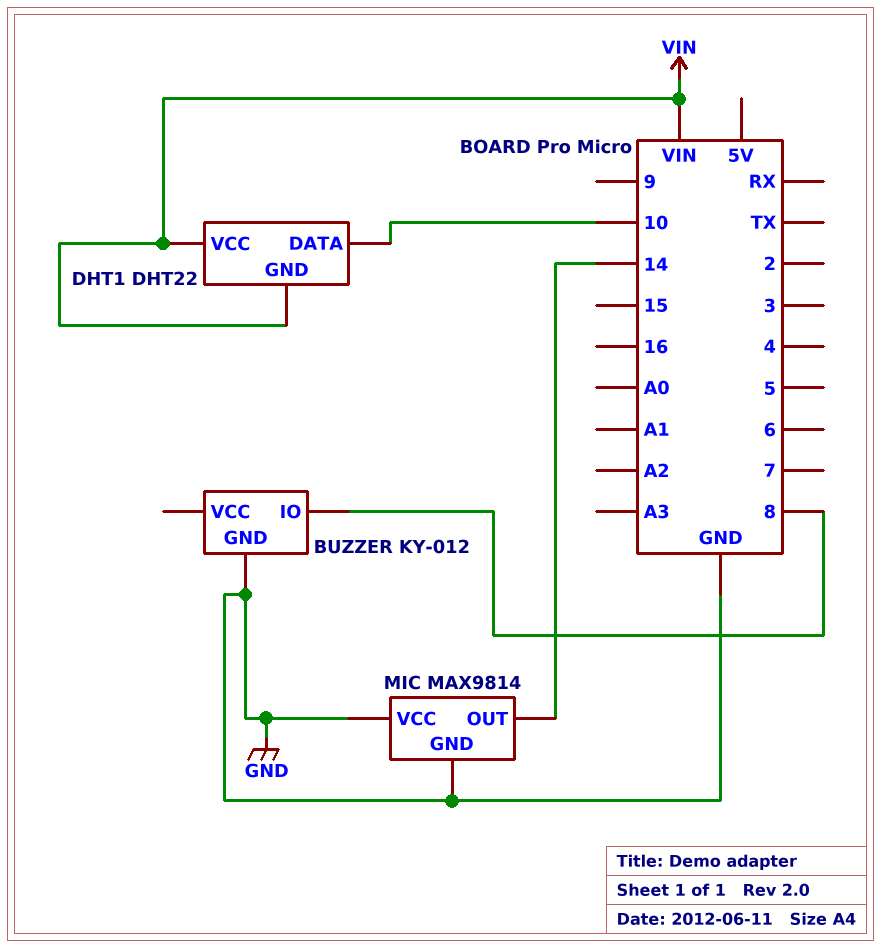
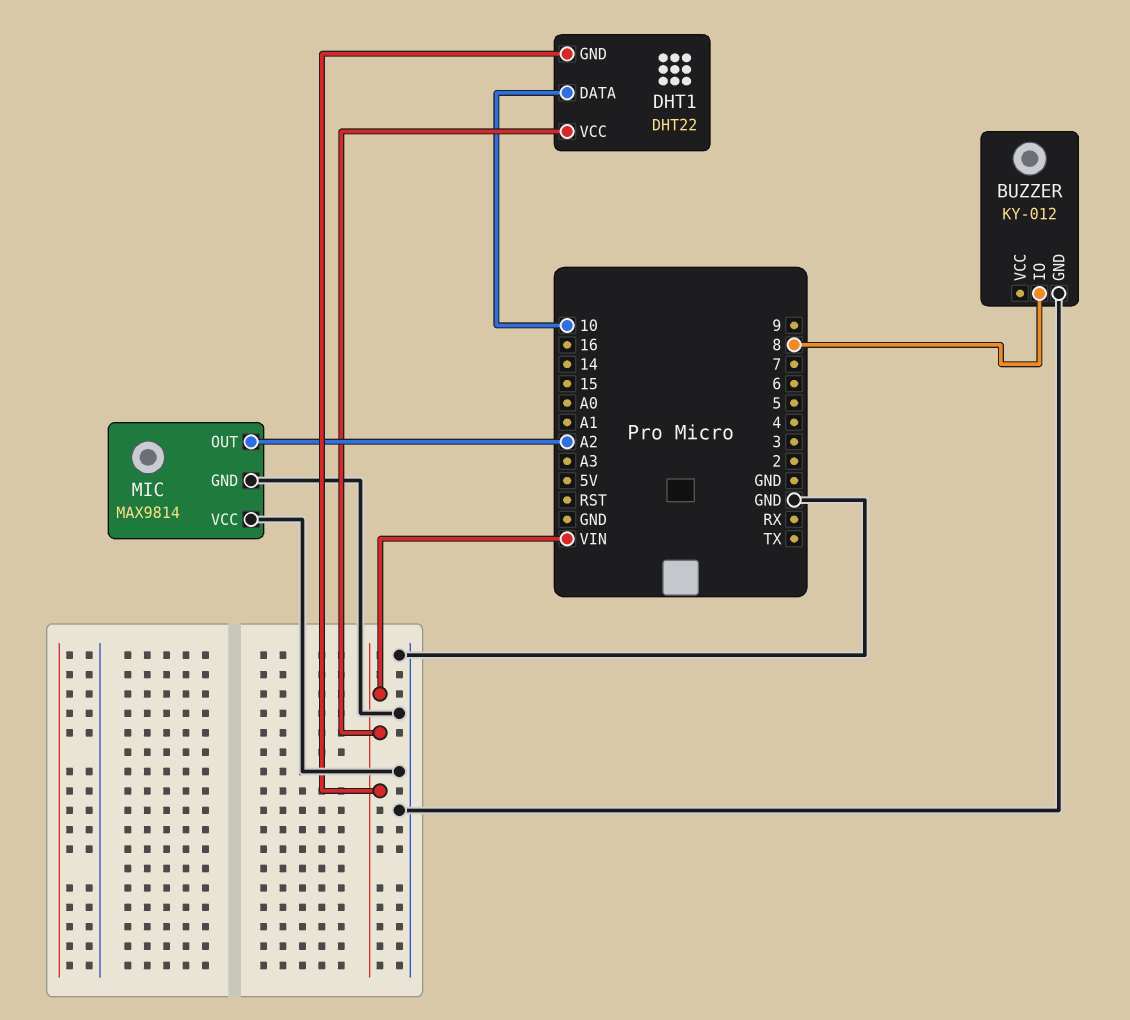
MIC pin OUT: 14 -> A2

